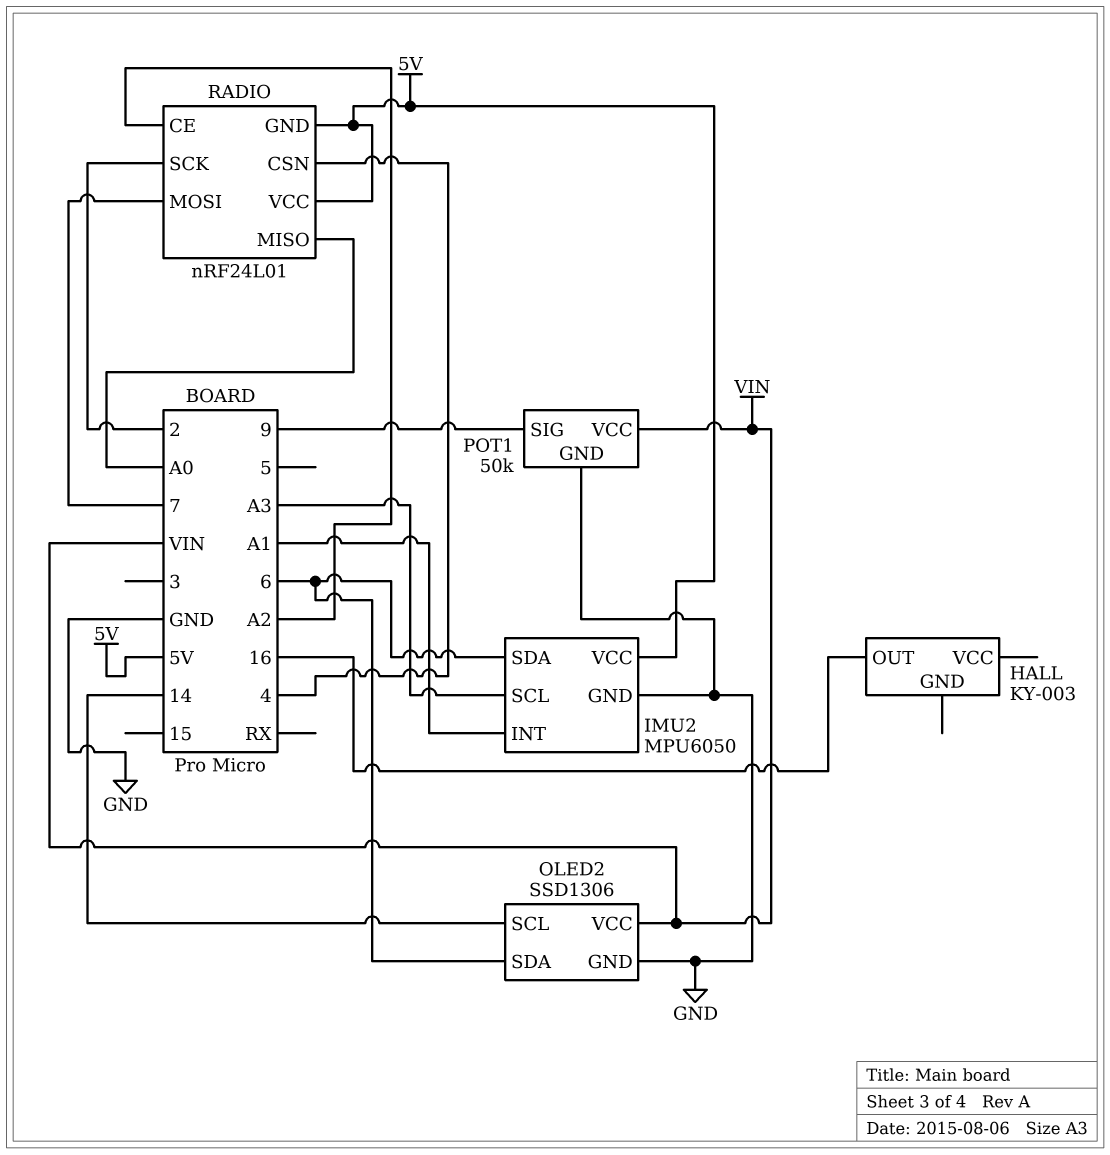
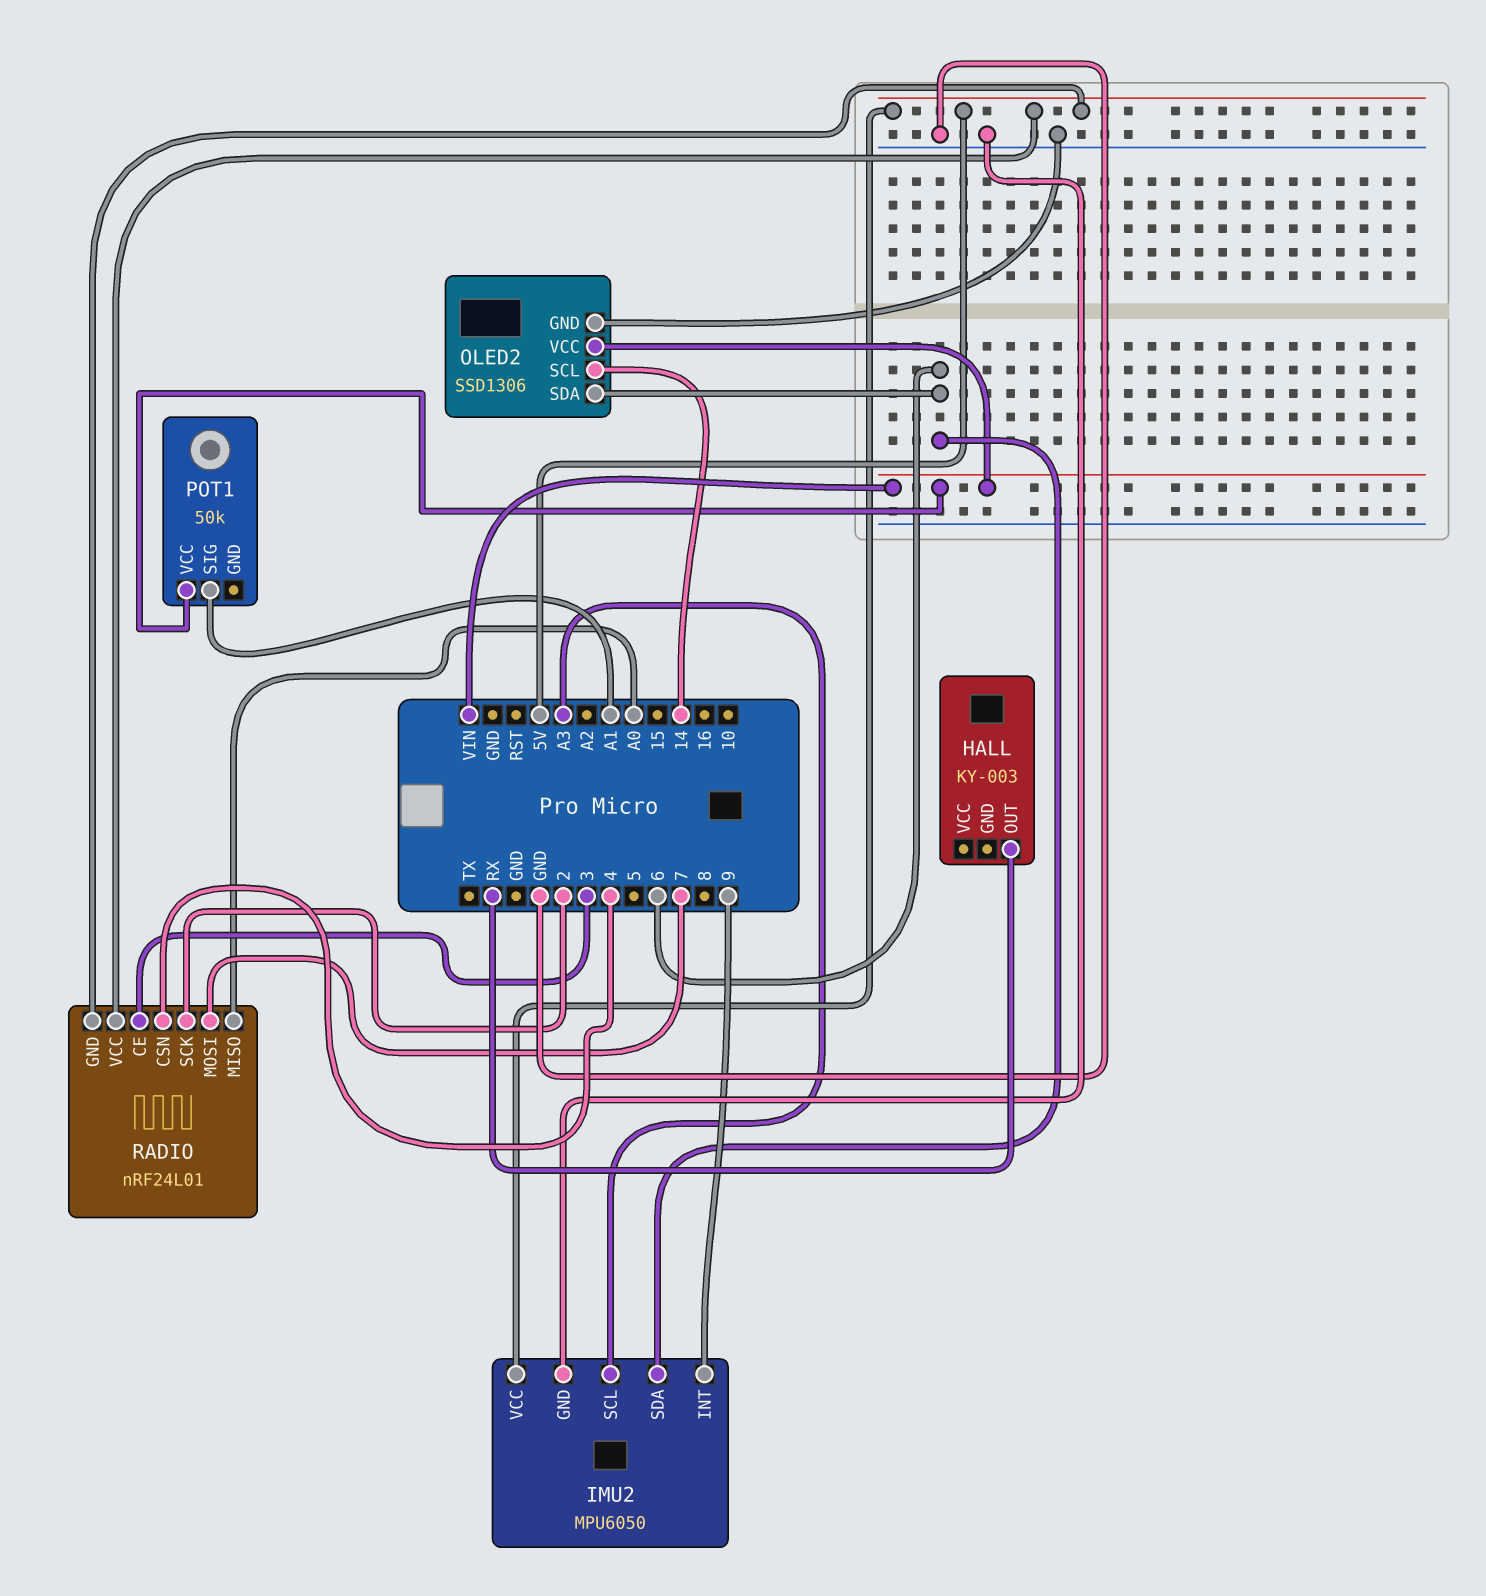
HALL pin OUT: 16 -> RX
IMU2 pin INT: A1 -> 9
POT1 pin GND: GND -> none
POT1 pin SIG: 9 -> A1
RADIO pin CE: A2 -> 3

